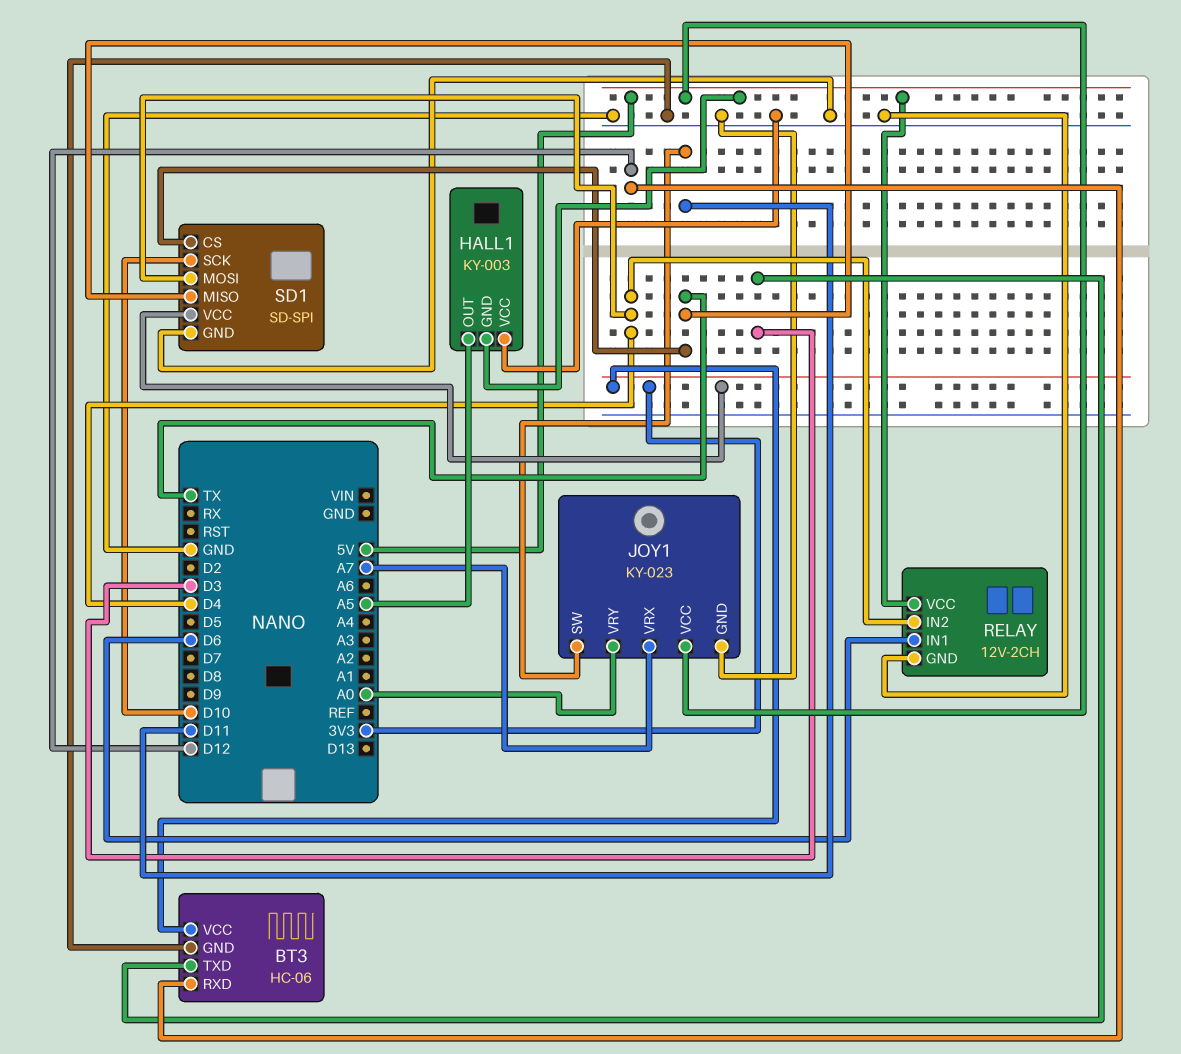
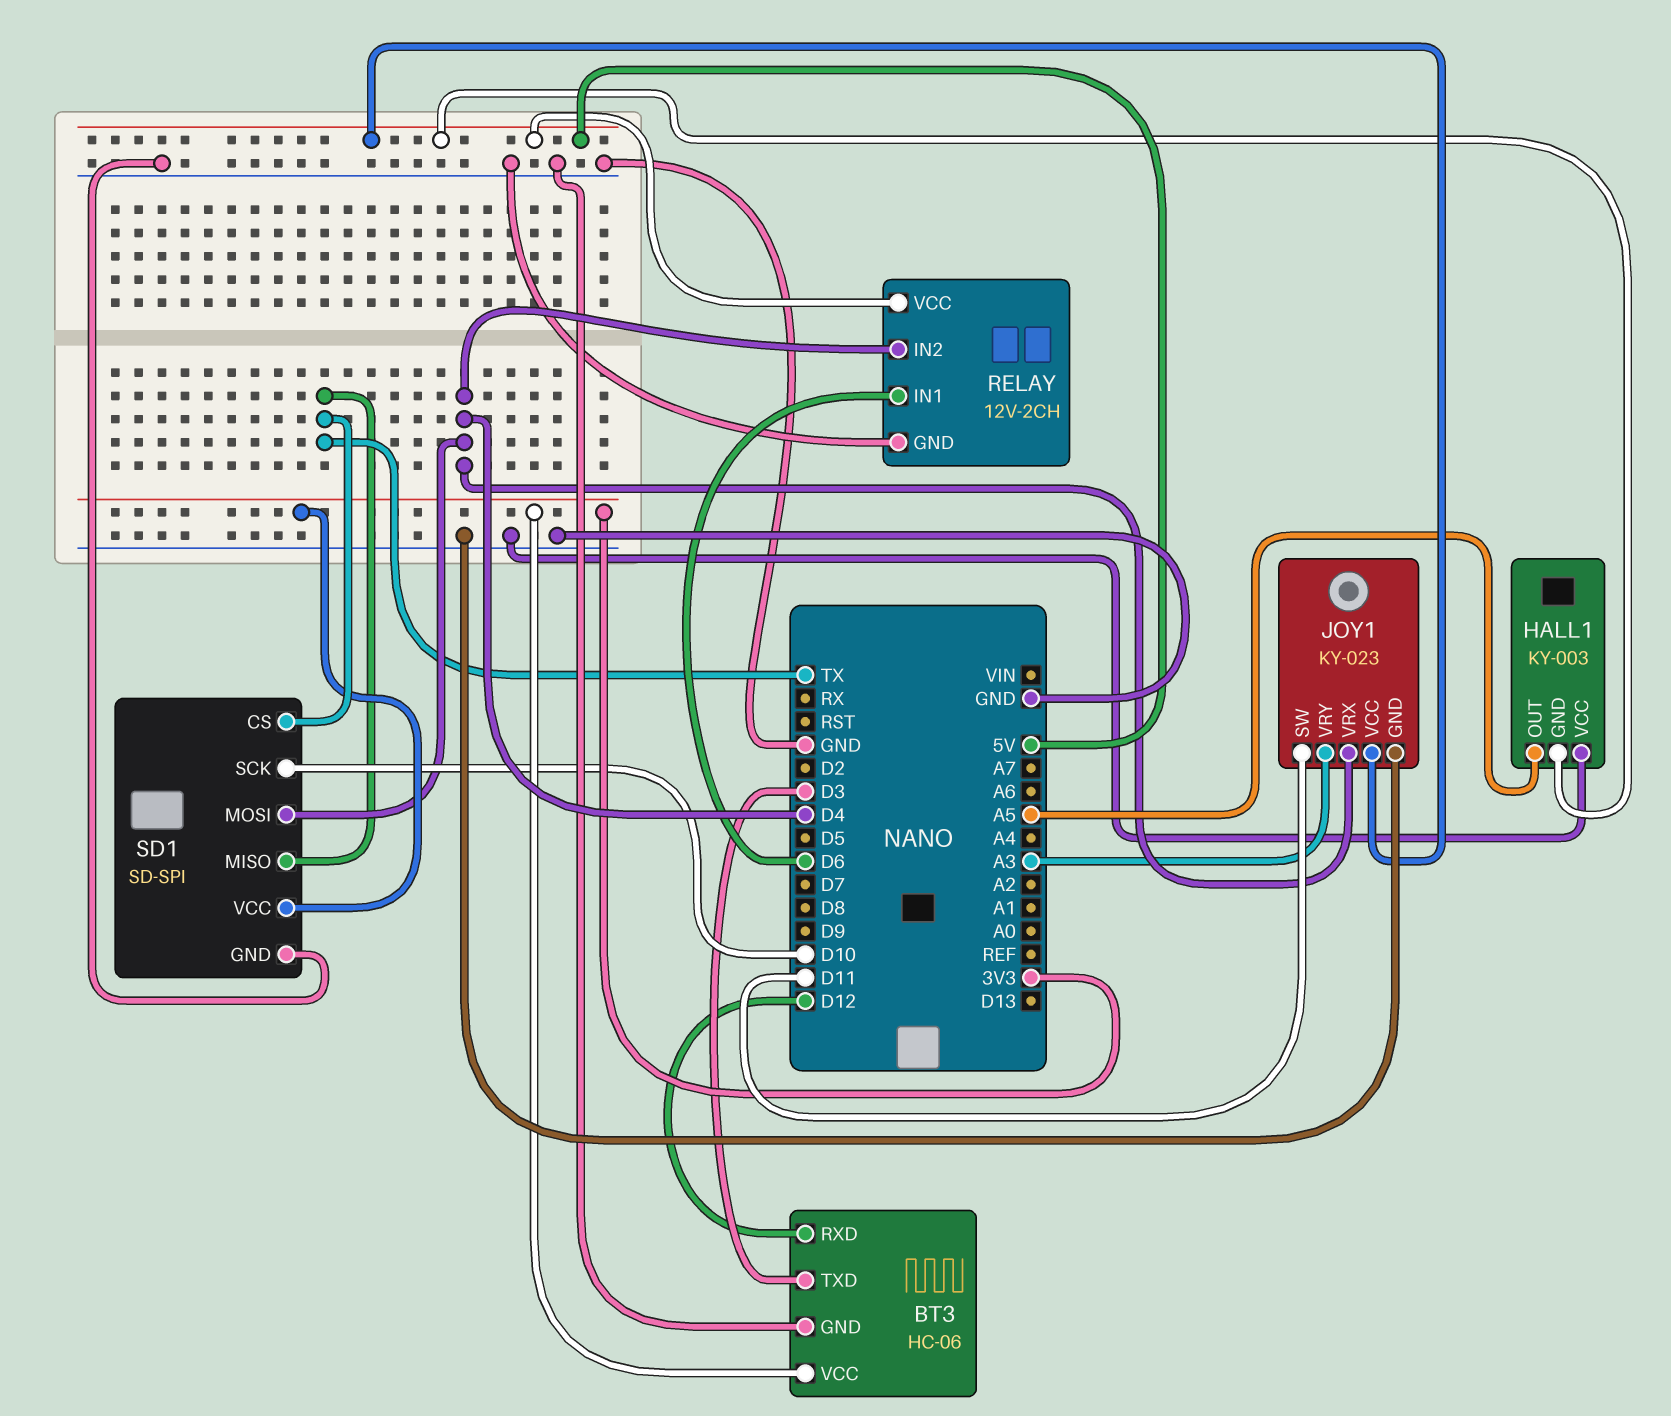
JOY1 pin VRX: A7 -> D4
JOY1 pin VRY: A0 -> A3

